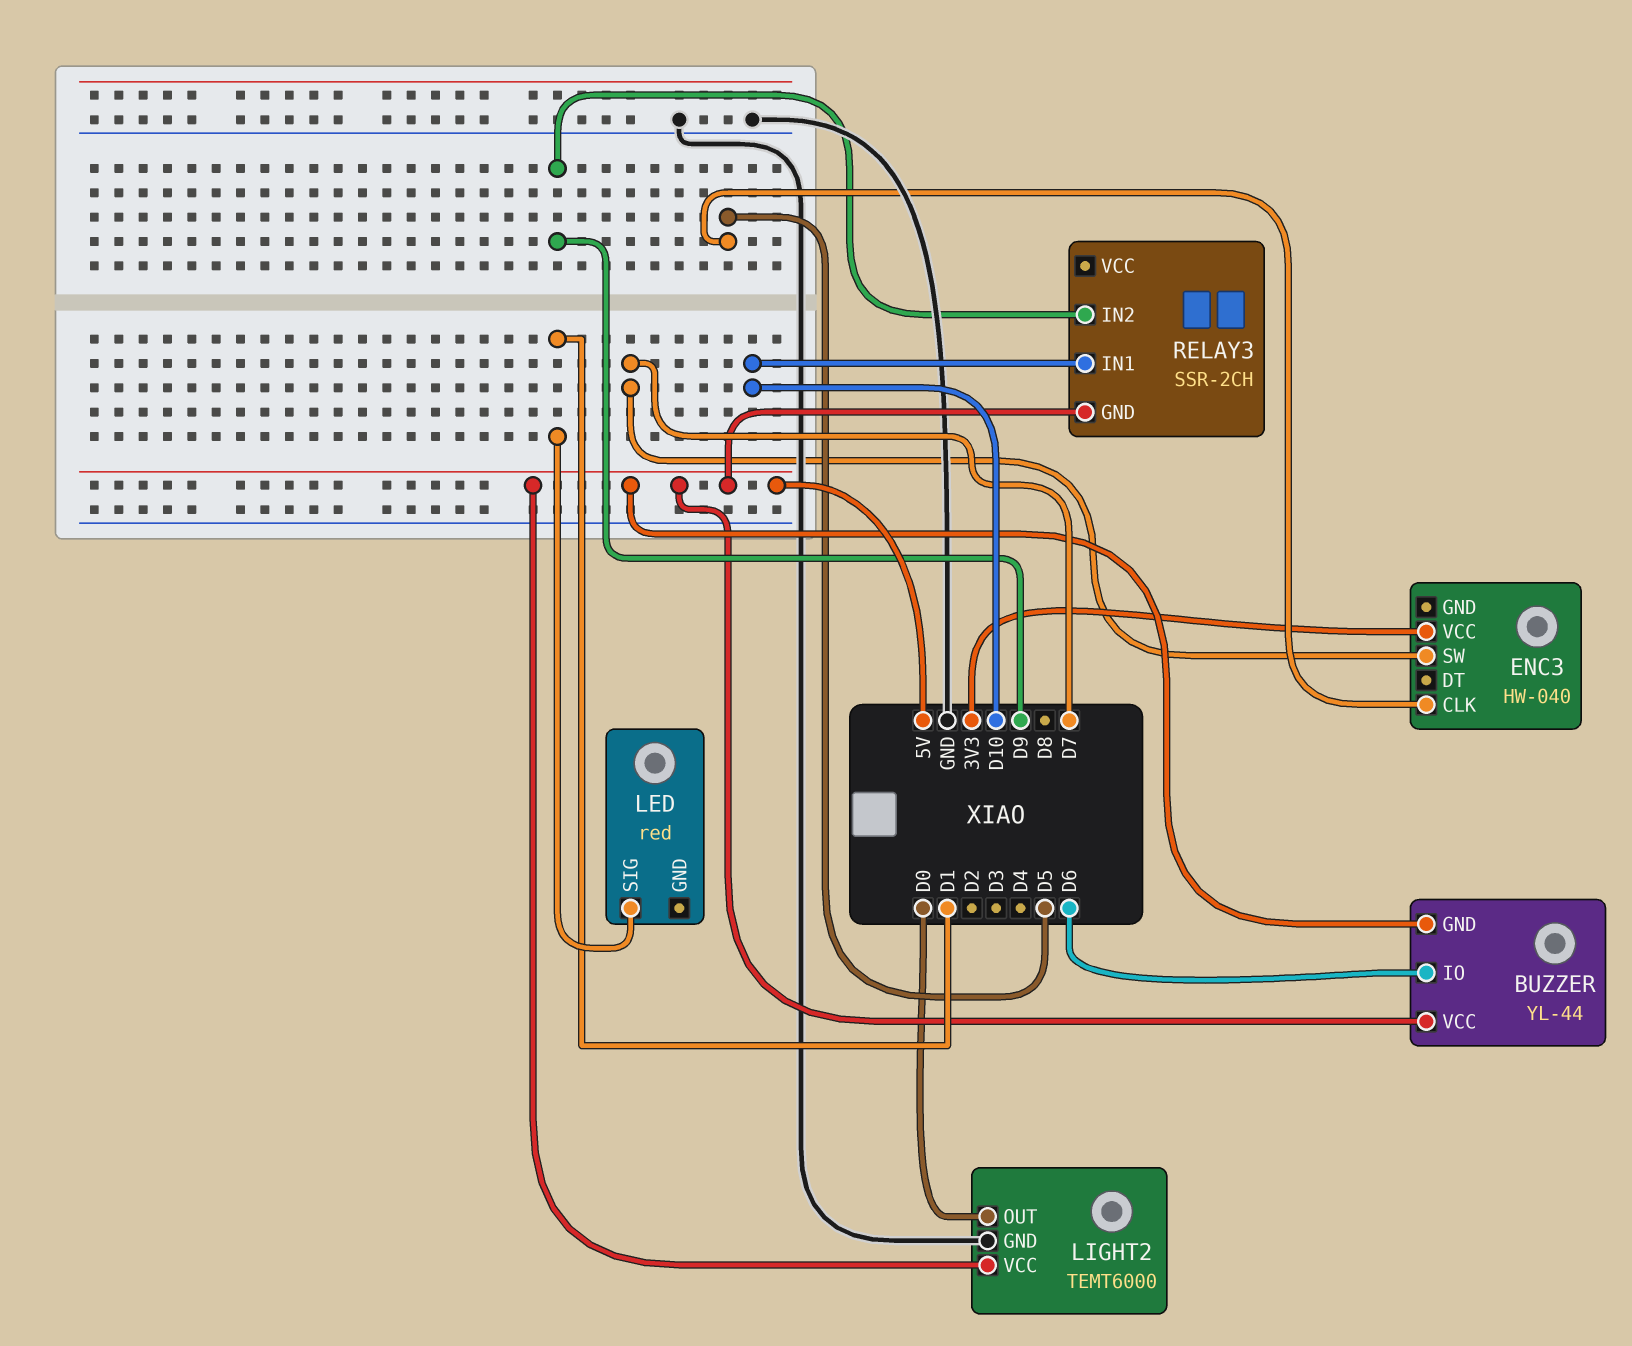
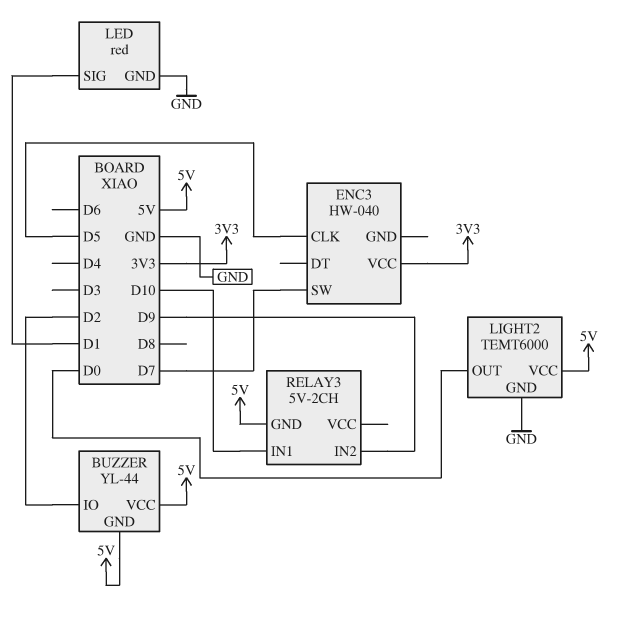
BUZZER pin IO: D6 -> D2
LED pin GND: none -> GND
RELAY3: SSR-2CH -> 5V-2CH

